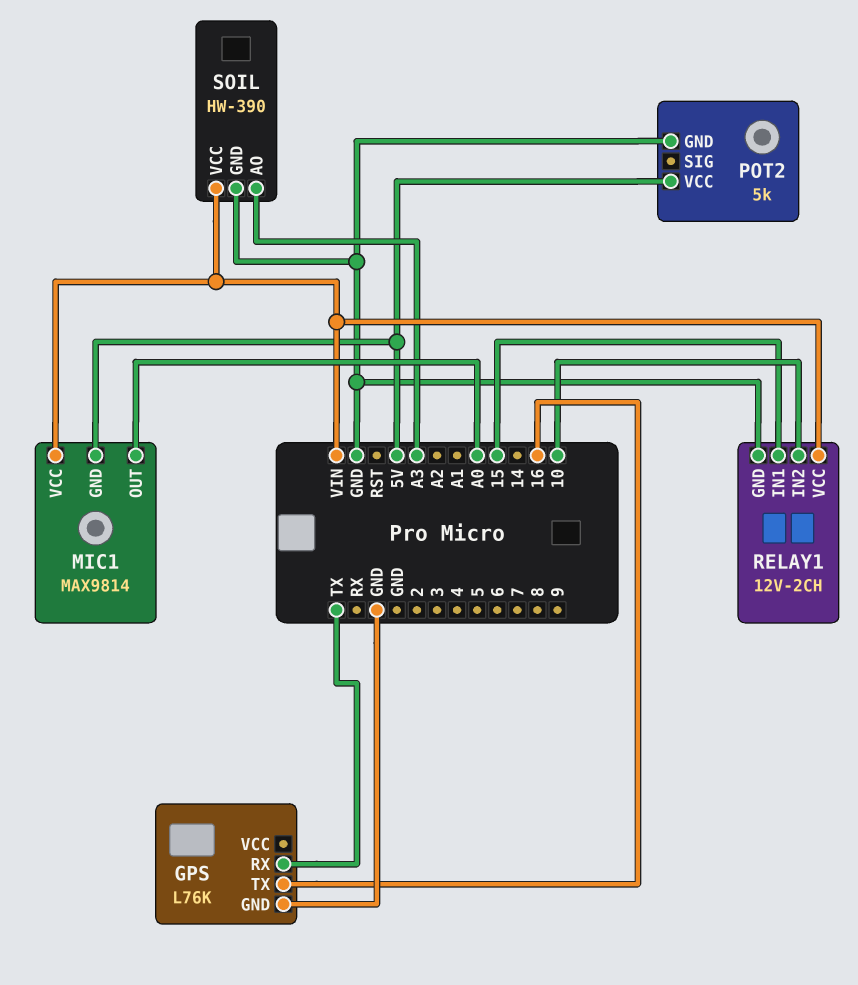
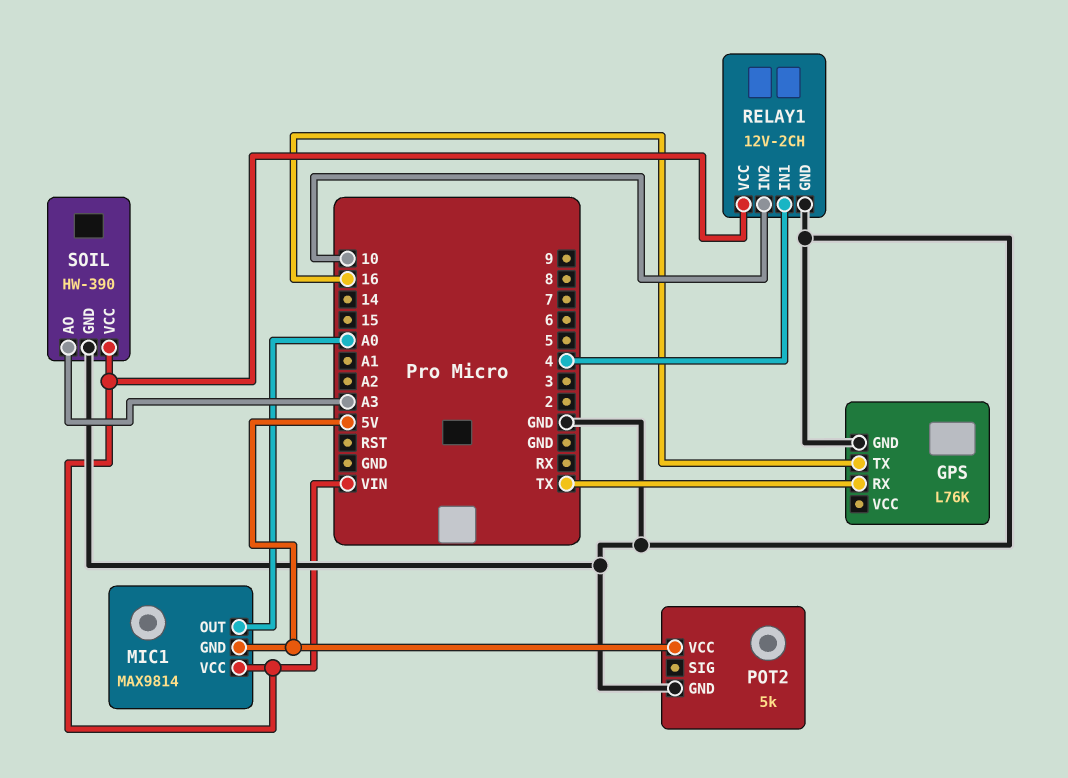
RELAY1 pin IN1: 15 -> 4

